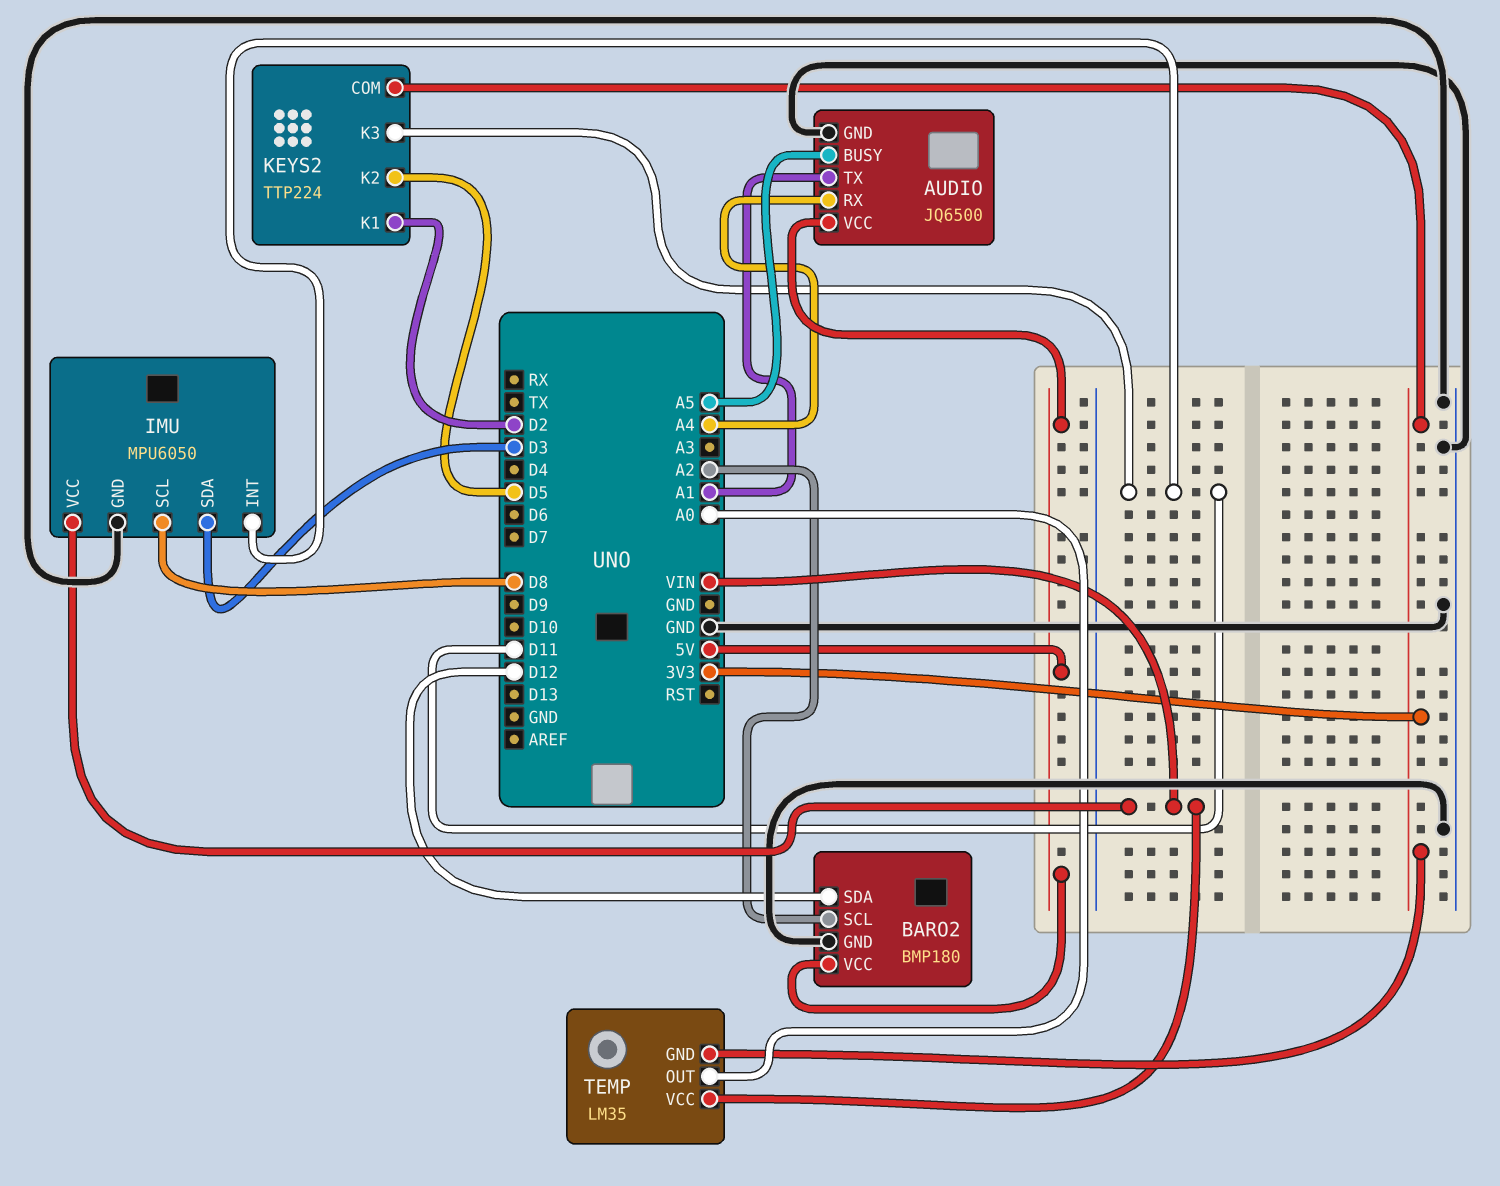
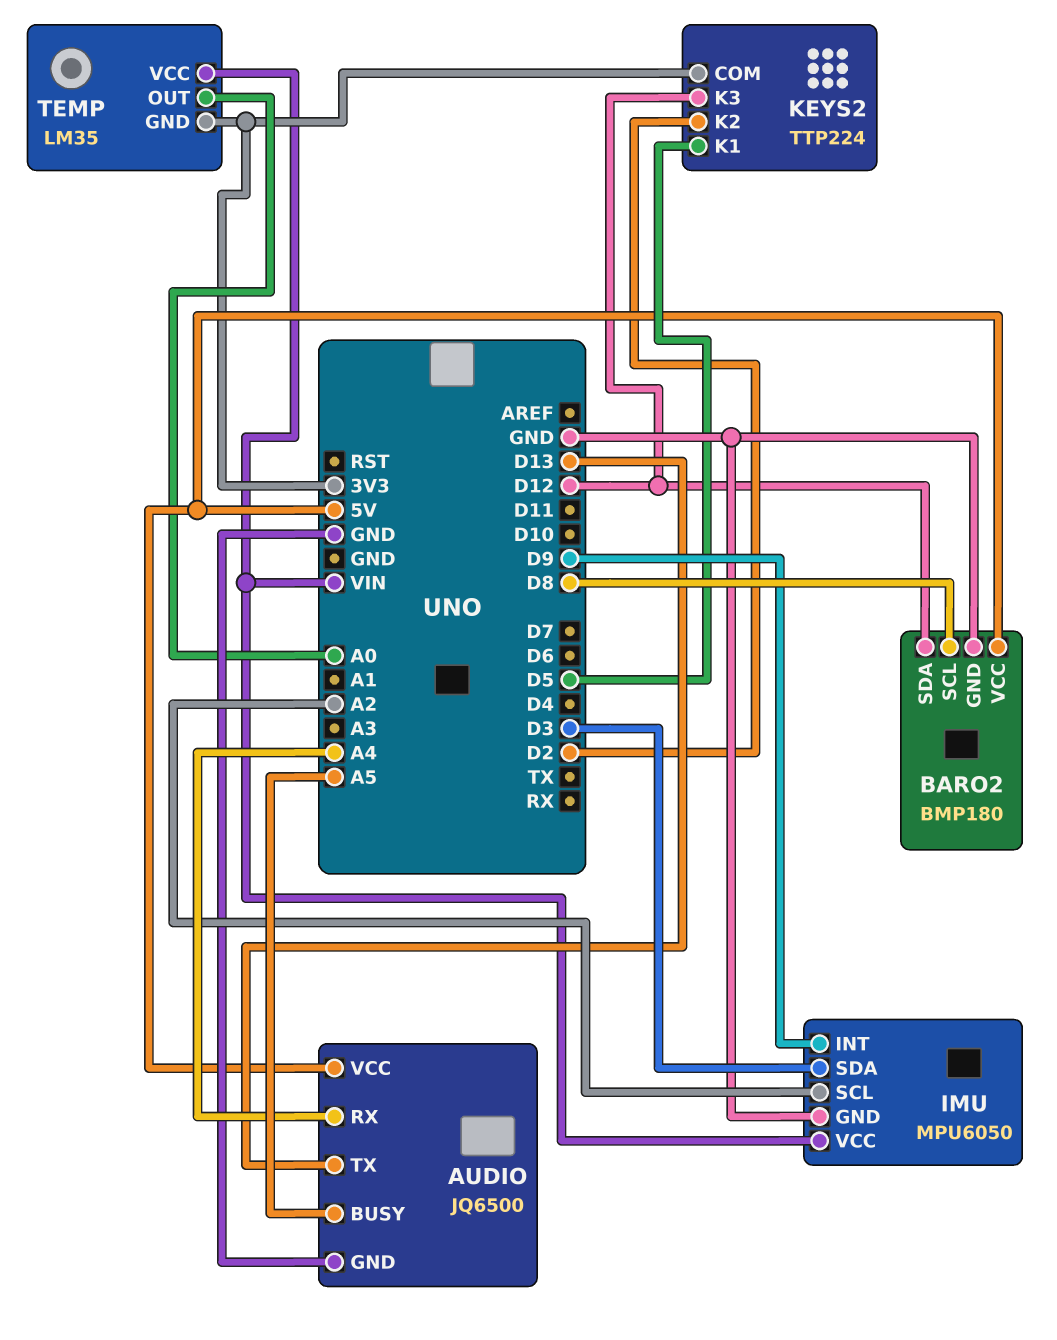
AUDIO pin TX: A1 -> D13
BARO2 pin SCL: A2 -> D8
IMU pin INT: D11 -> D9
IMU pin SCL: D8 -> A2
KEYS2 pin K1: D2 -> D5
KEYS2 pin K2: D5 -> D2
KEYS2 pin K3: D11 -> D12

